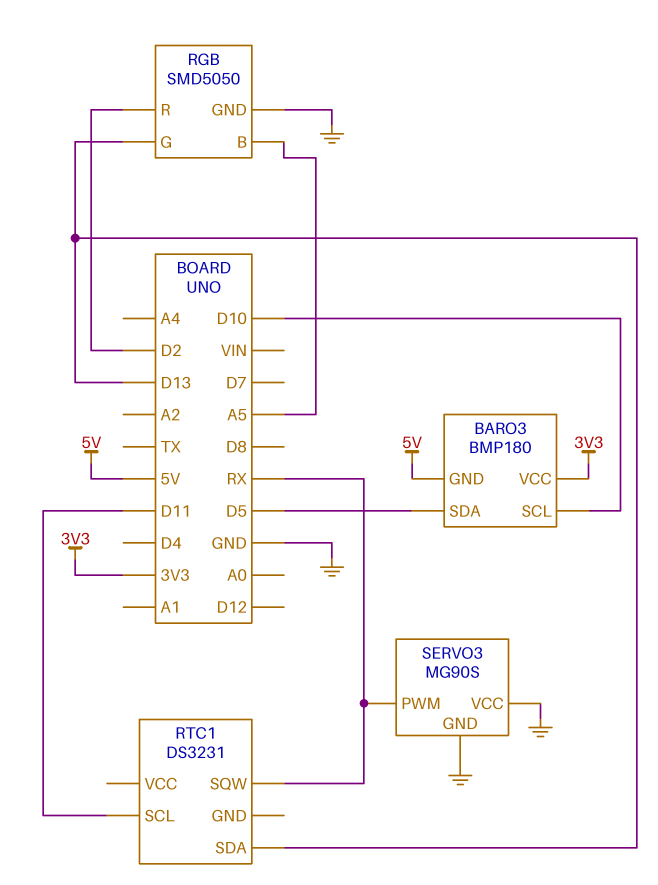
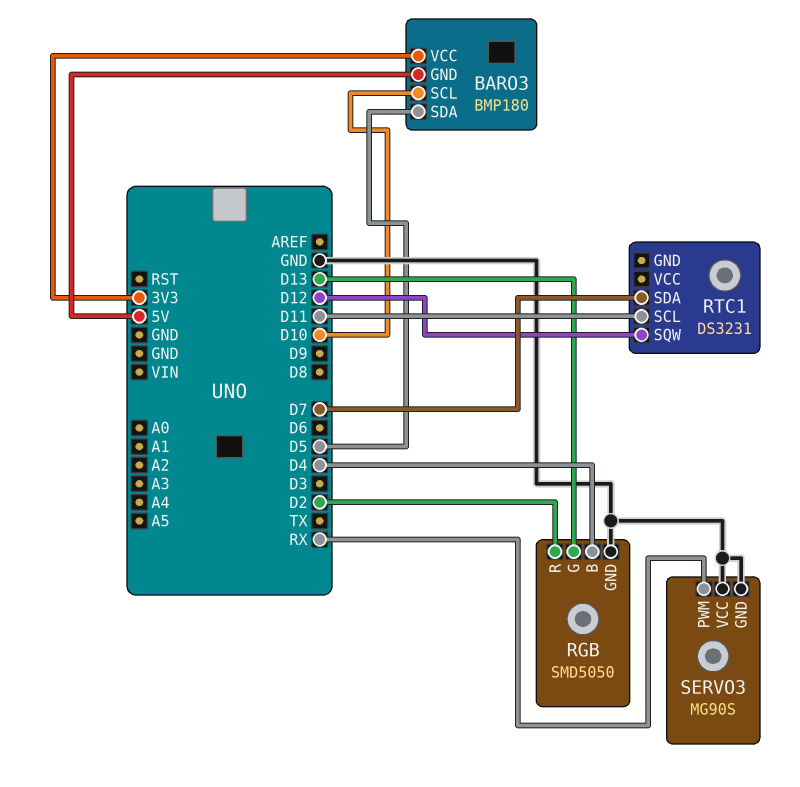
RGB pin B: A5 -> D4
RTC1 pin SDA: D13 -> D7
RTC1 pin SQW: RX -> D12

